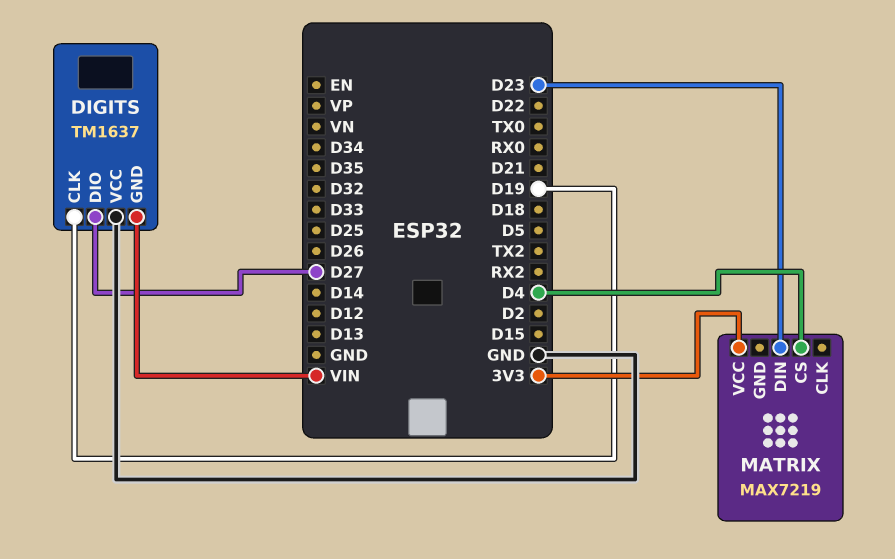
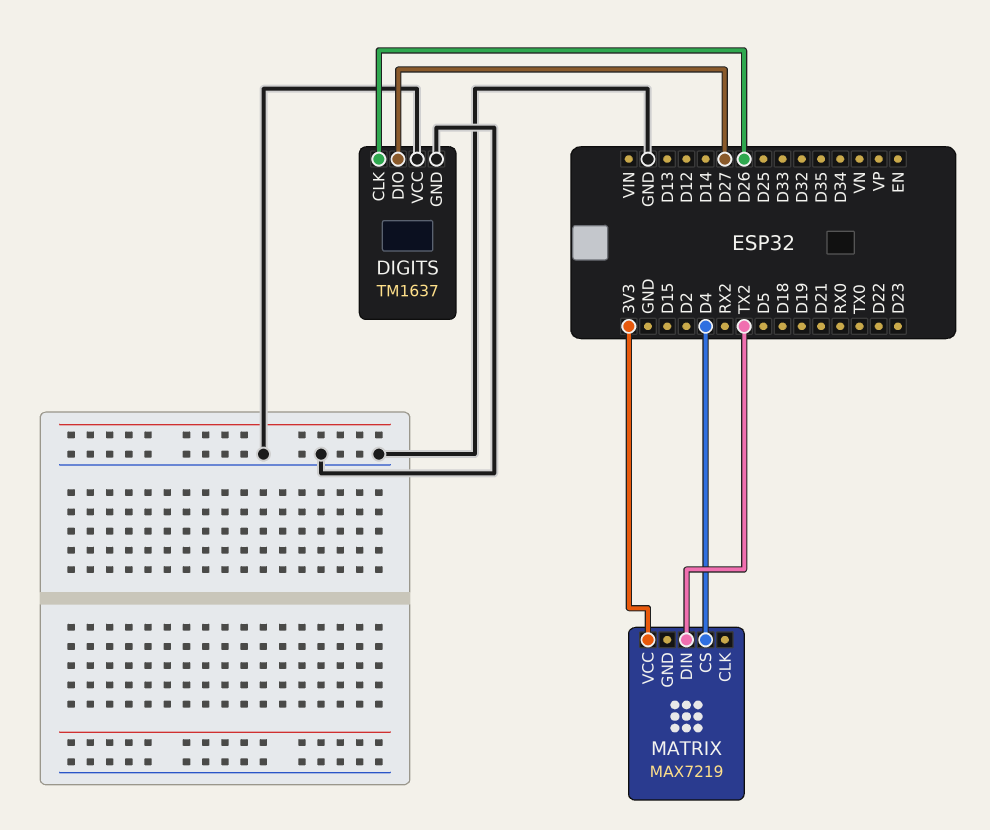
DIGITS pin CLK: D19 -> D26
DIGITS pin GND: VIN -> GND
MATRIX pin DIN: D23 -> TX2

